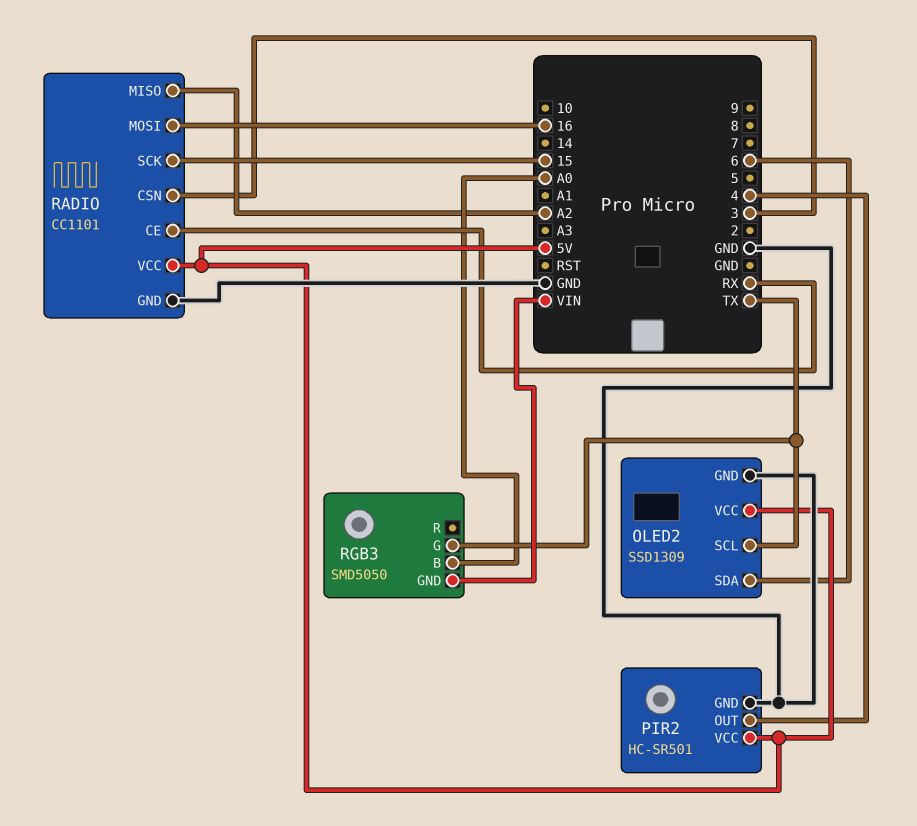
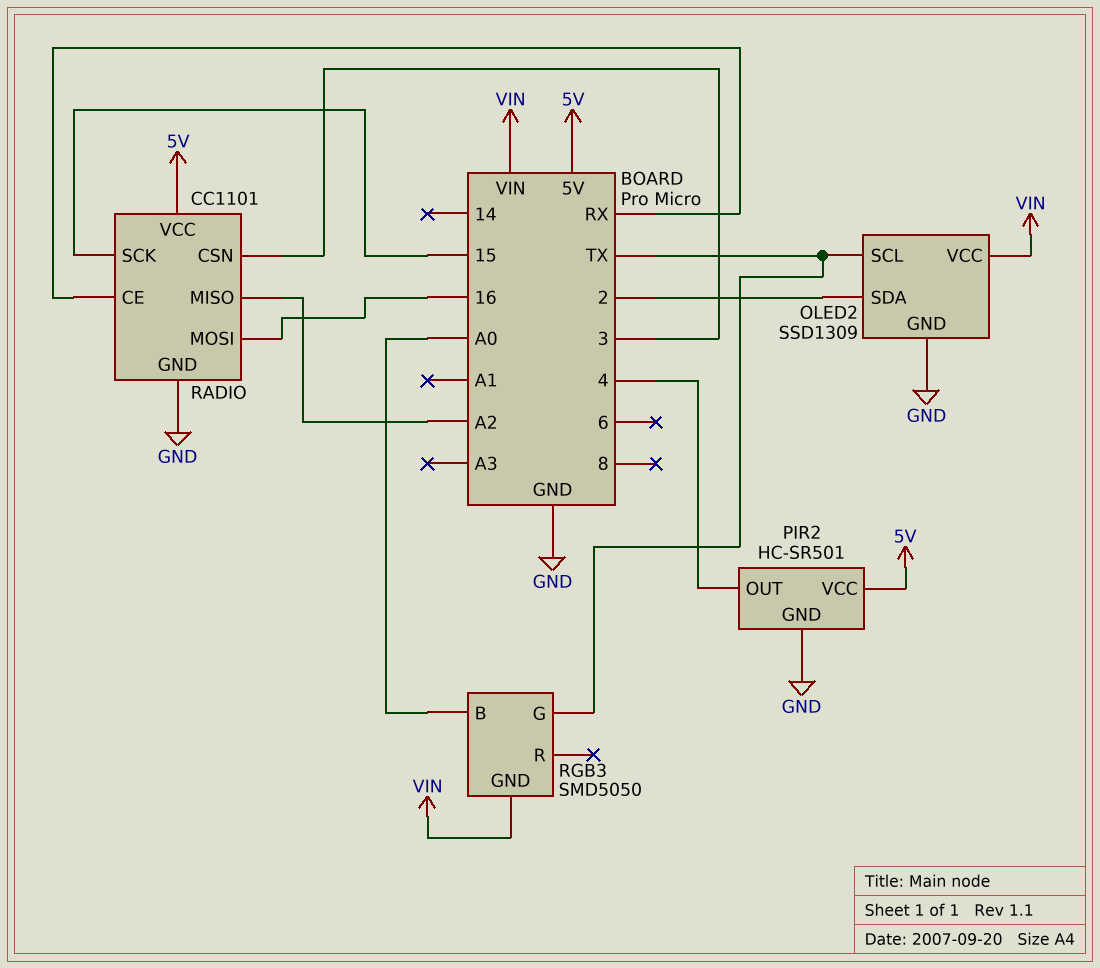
OLED2 pin SDA: 6 -> 2
OLED2 pin VCC: 5V -> VIN

